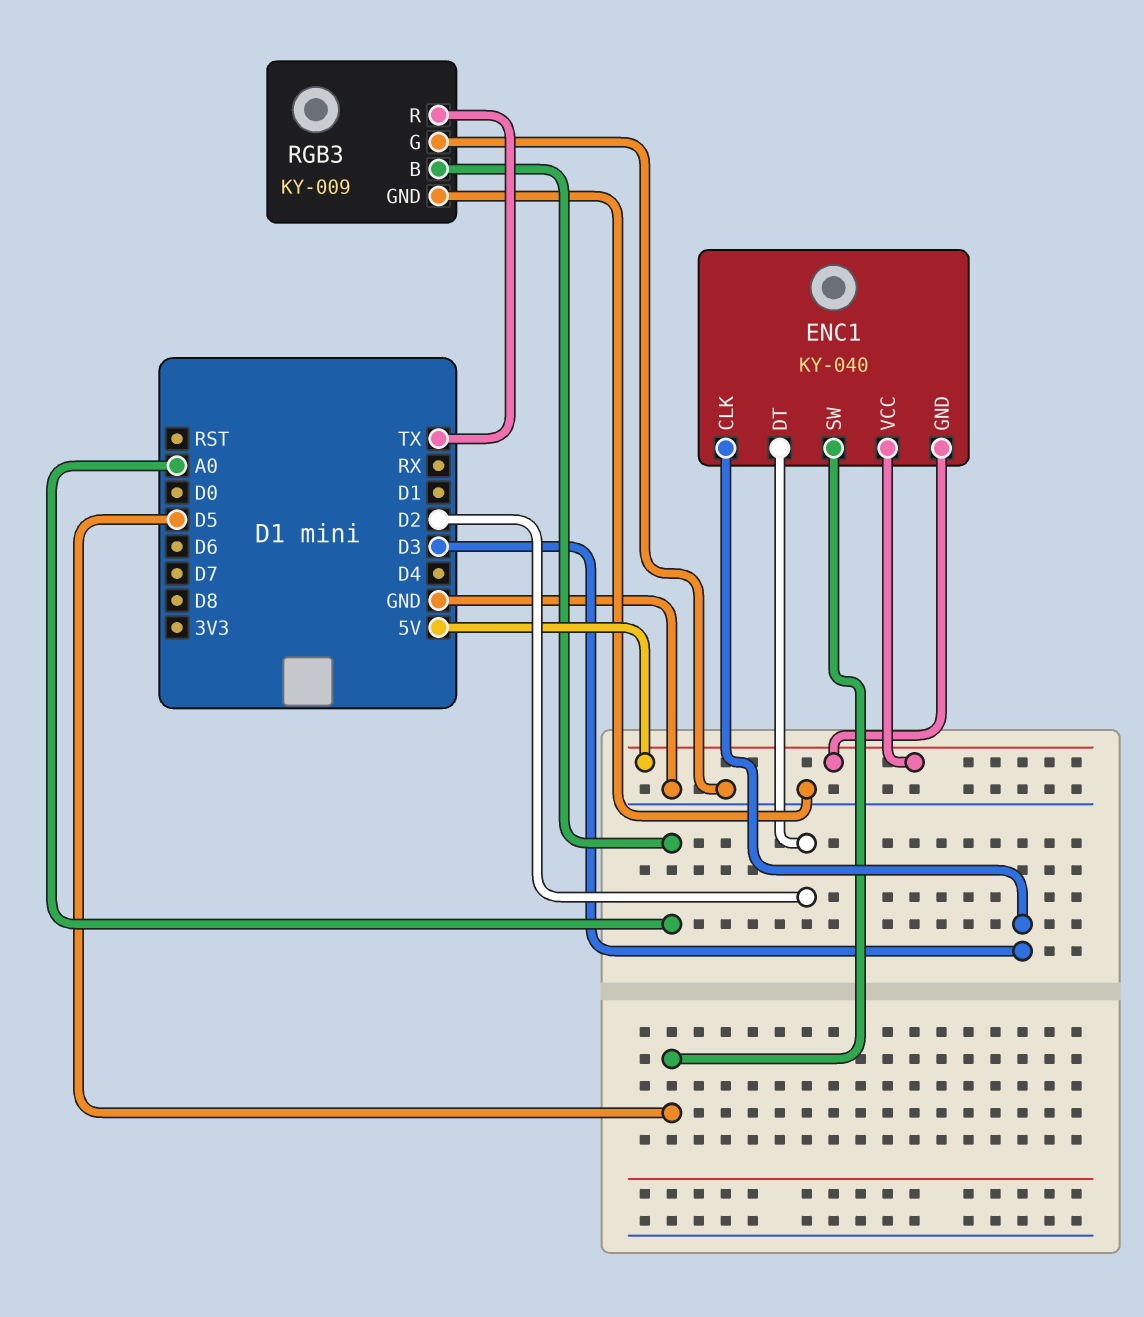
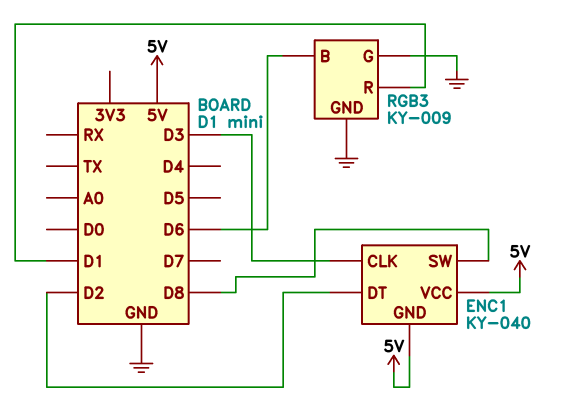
ENC1 pin SW: D5 -> D8
RGB3 pin B: A0 -> D6
RGB3 pin R: TX -> D1

